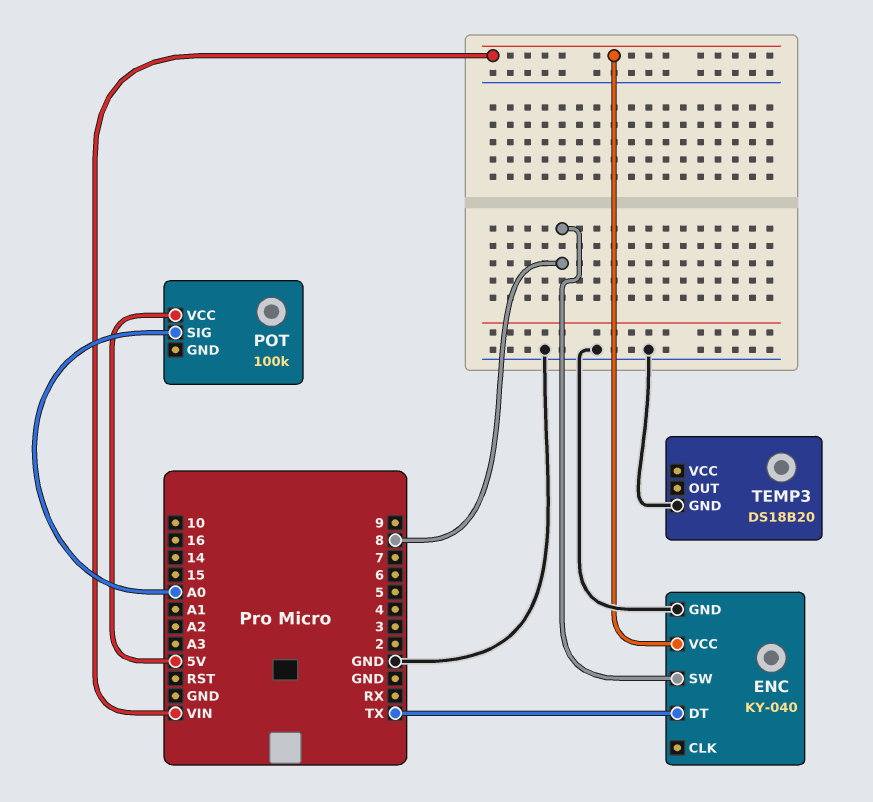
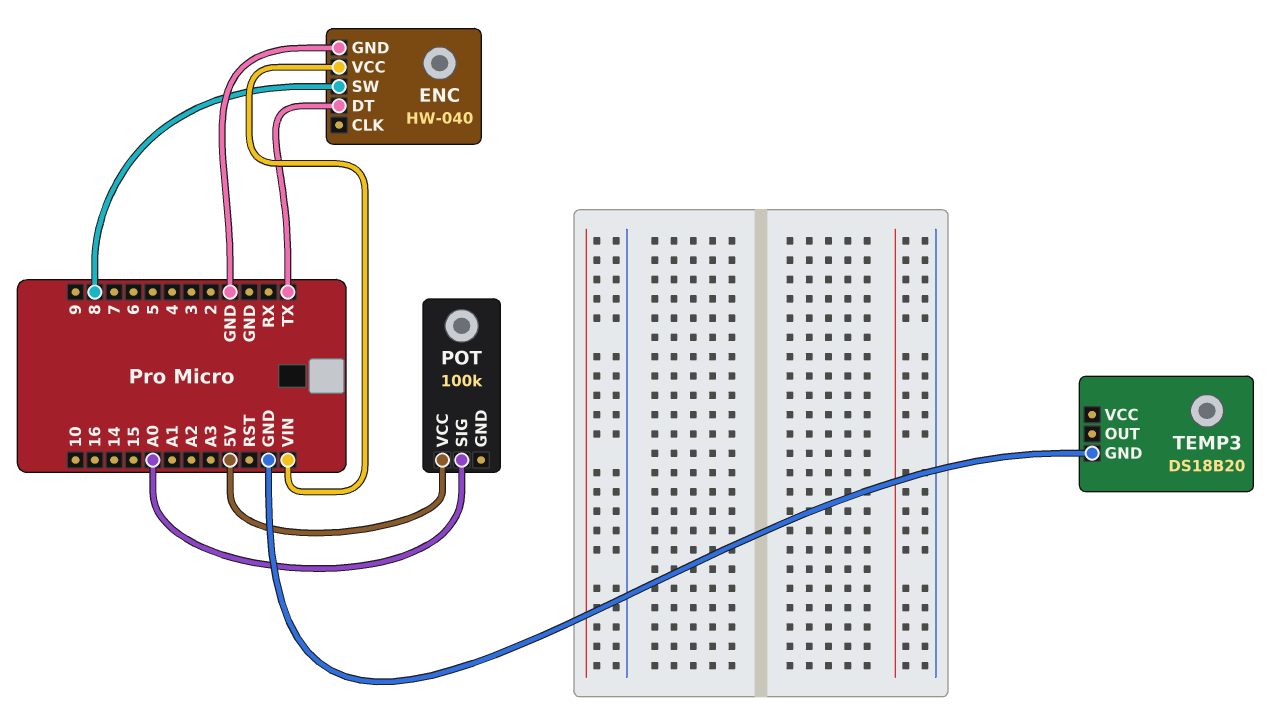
ENC: KY-040 -> HW-040

